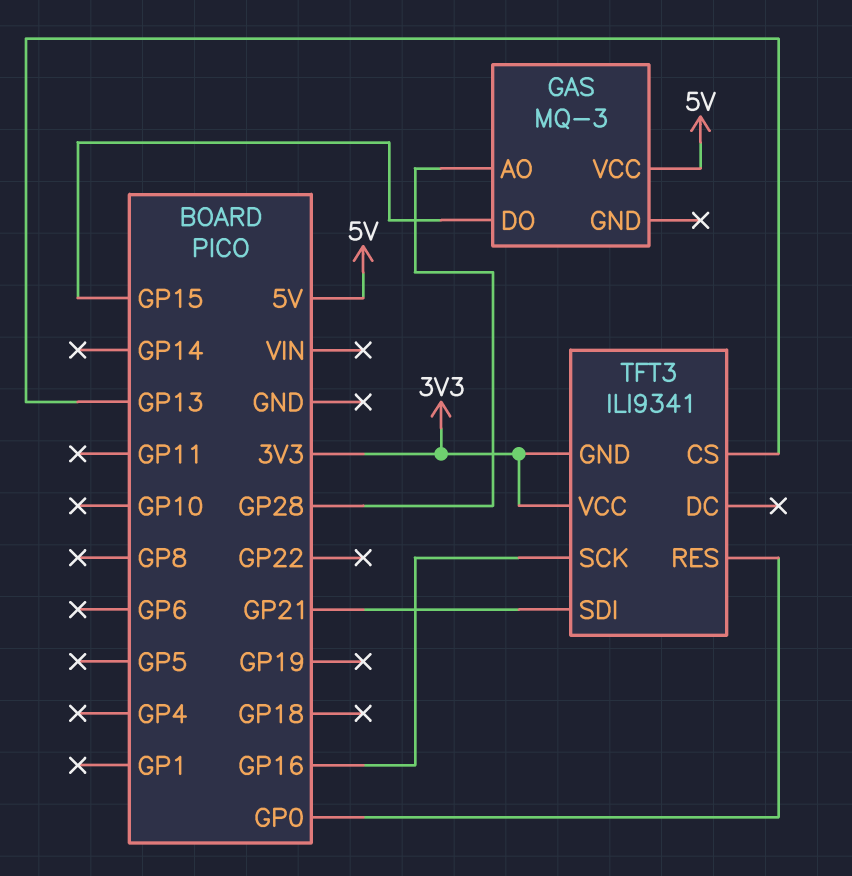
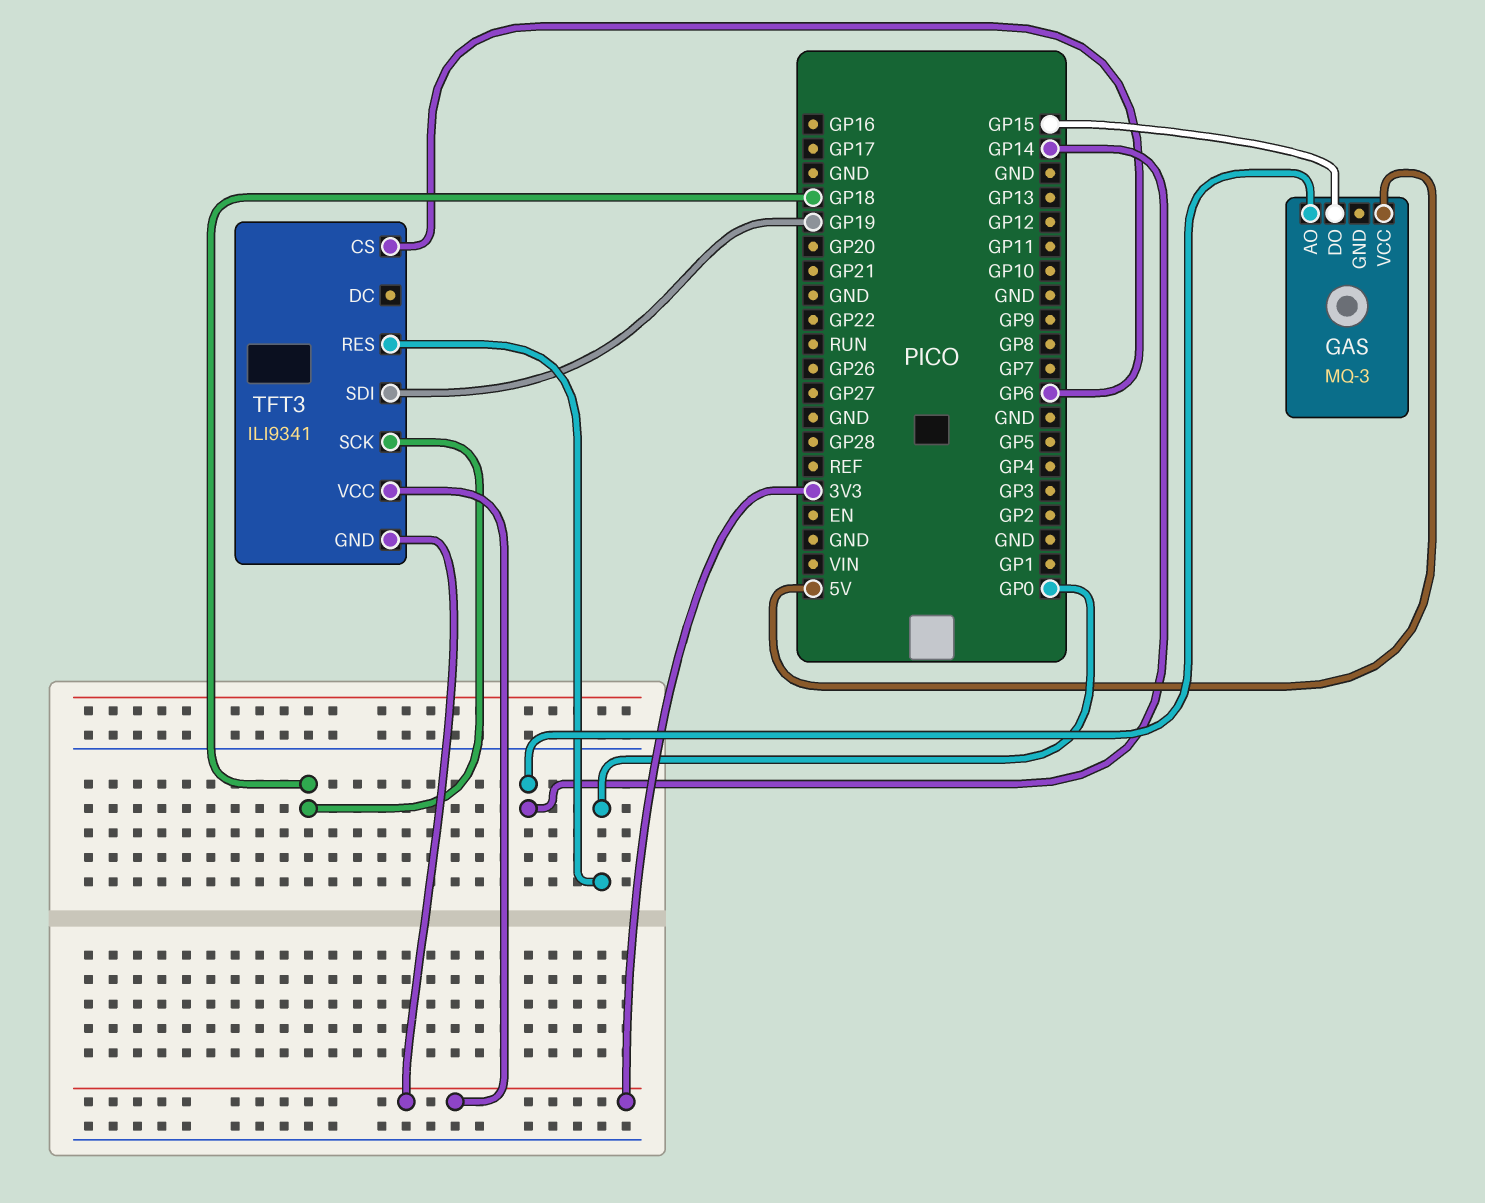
GAS pin AO: GP28 -> GP14
TFT3 pin CS: GP13 -> GP6
TFT3 pin SCK: GP16 -> GP18
TFT3 pin SDI: GP21 -> GP19

